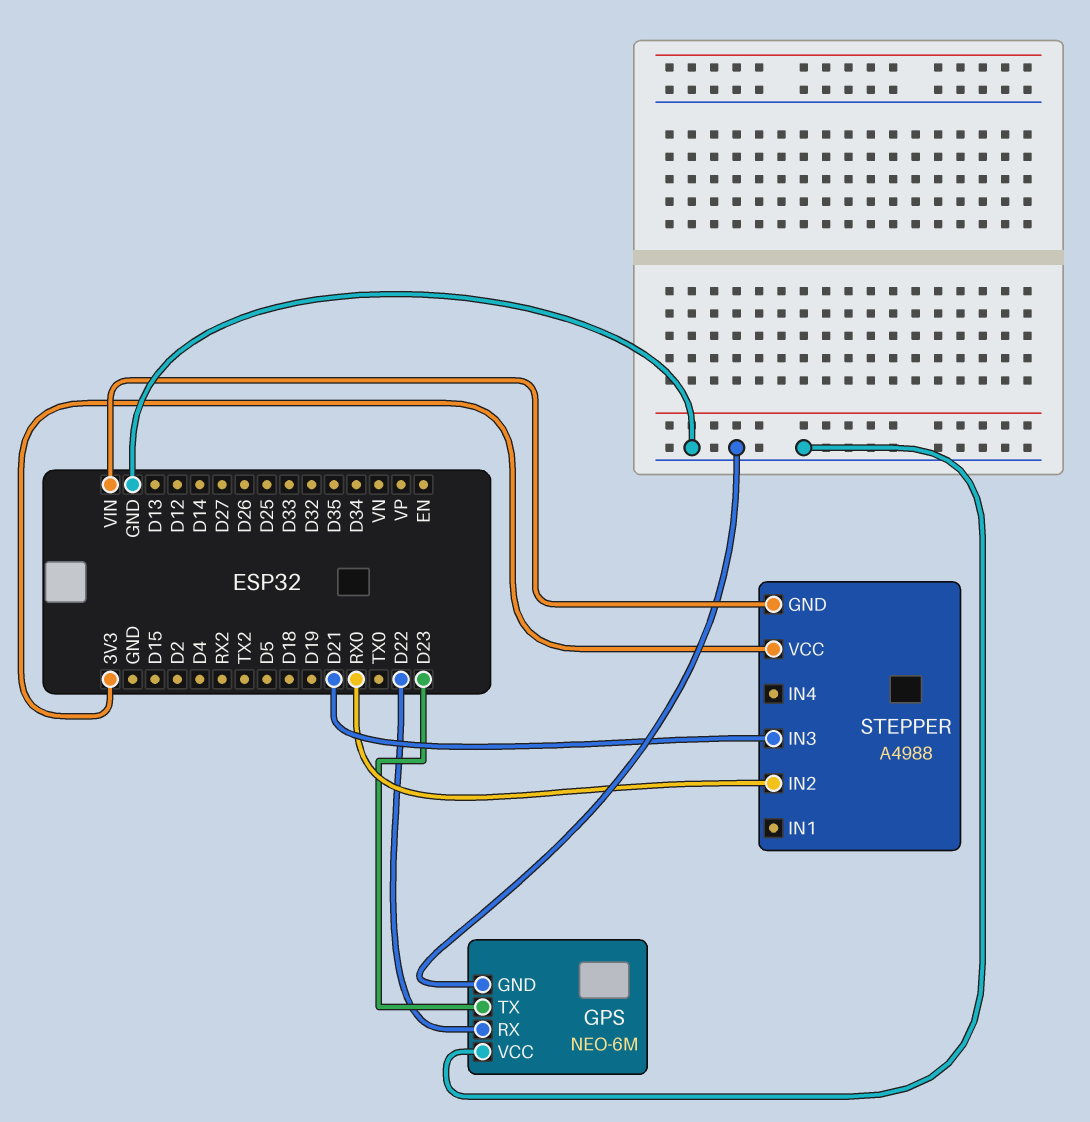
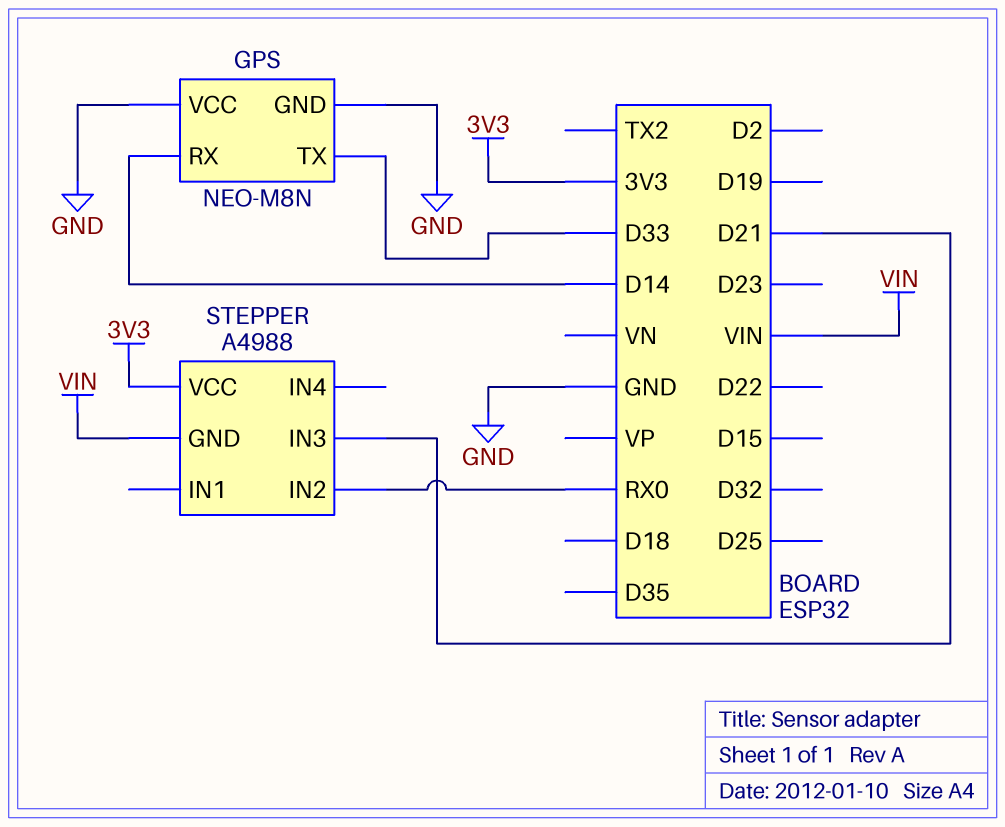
GPS: NEO-6M -> NEO-M8N
GPS pin RX: D22 -> D14
GPS pin TX: D23 -> D33

